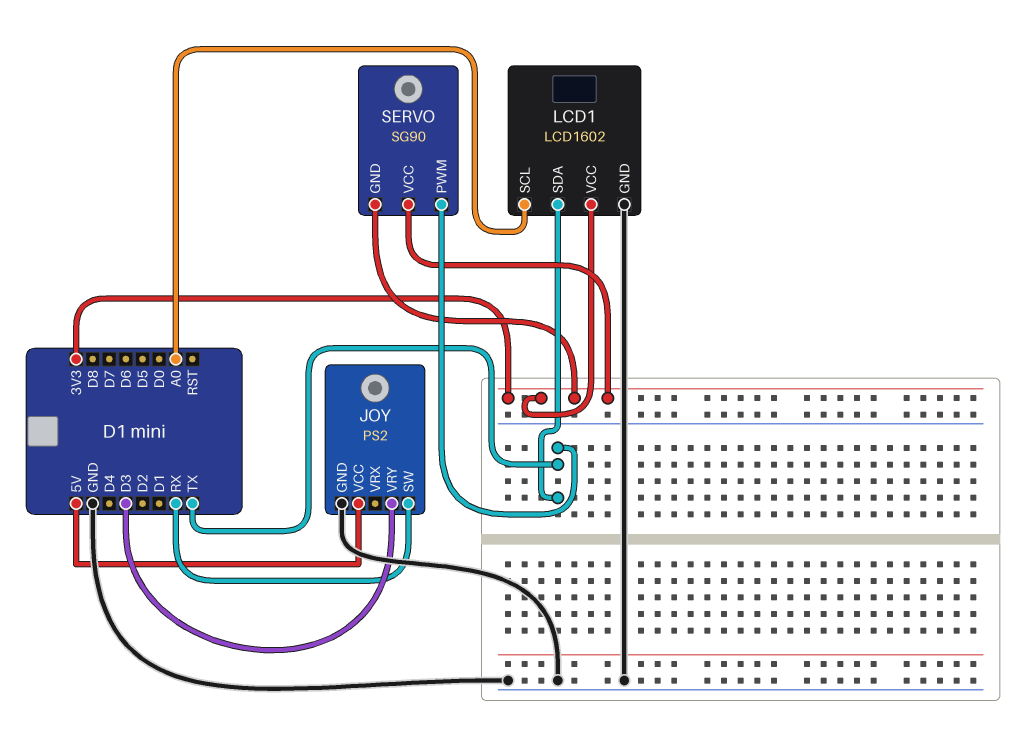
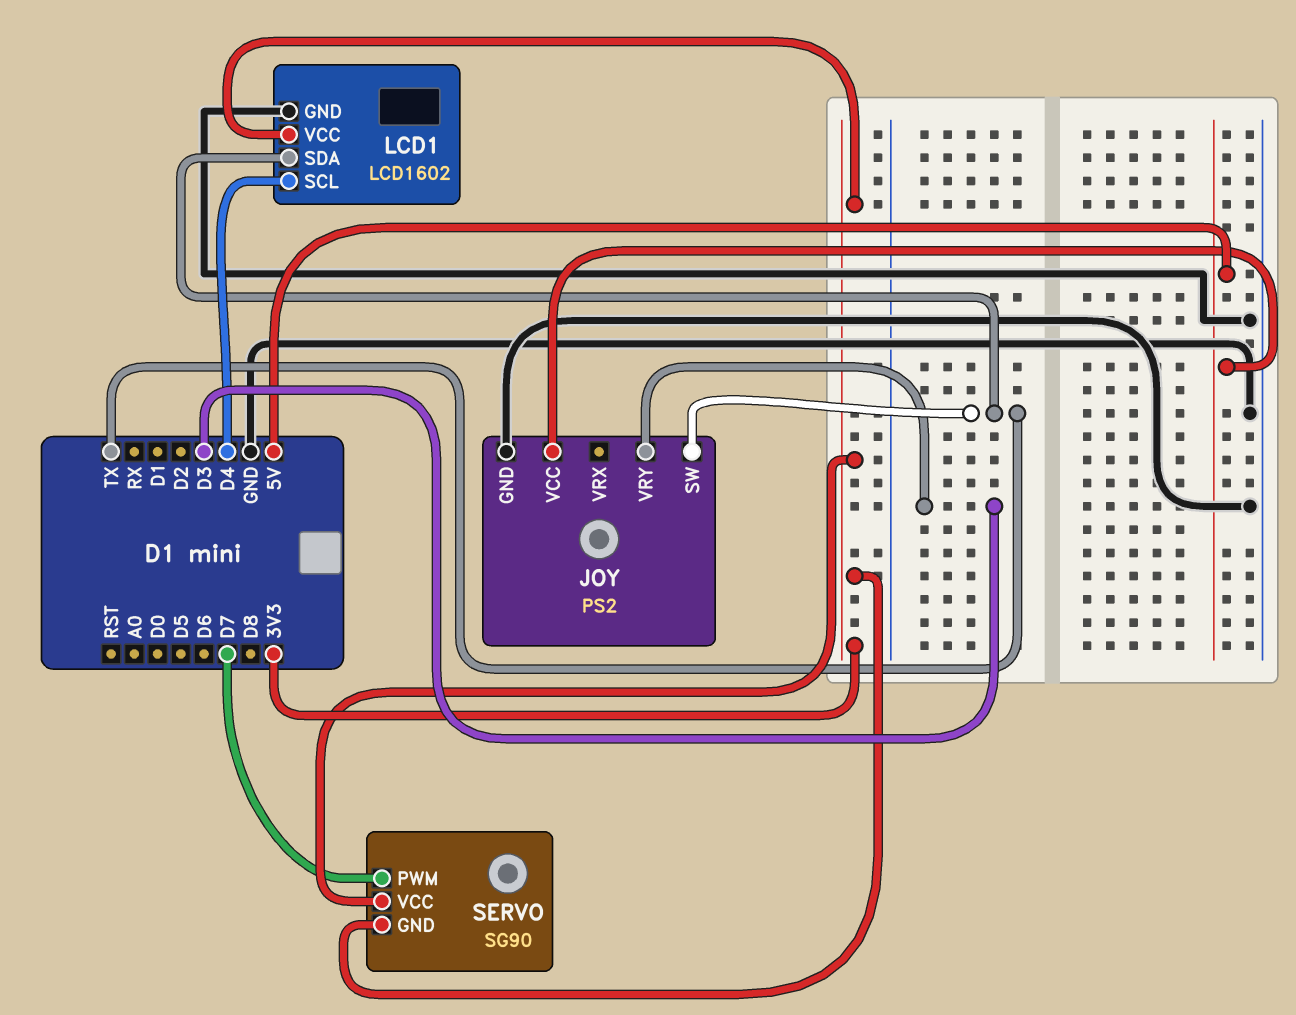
JOY pin SW: RX -> TX
LCD1 pin SCL: A0 -> D4
SERVO pin PWM: TX -> D7

